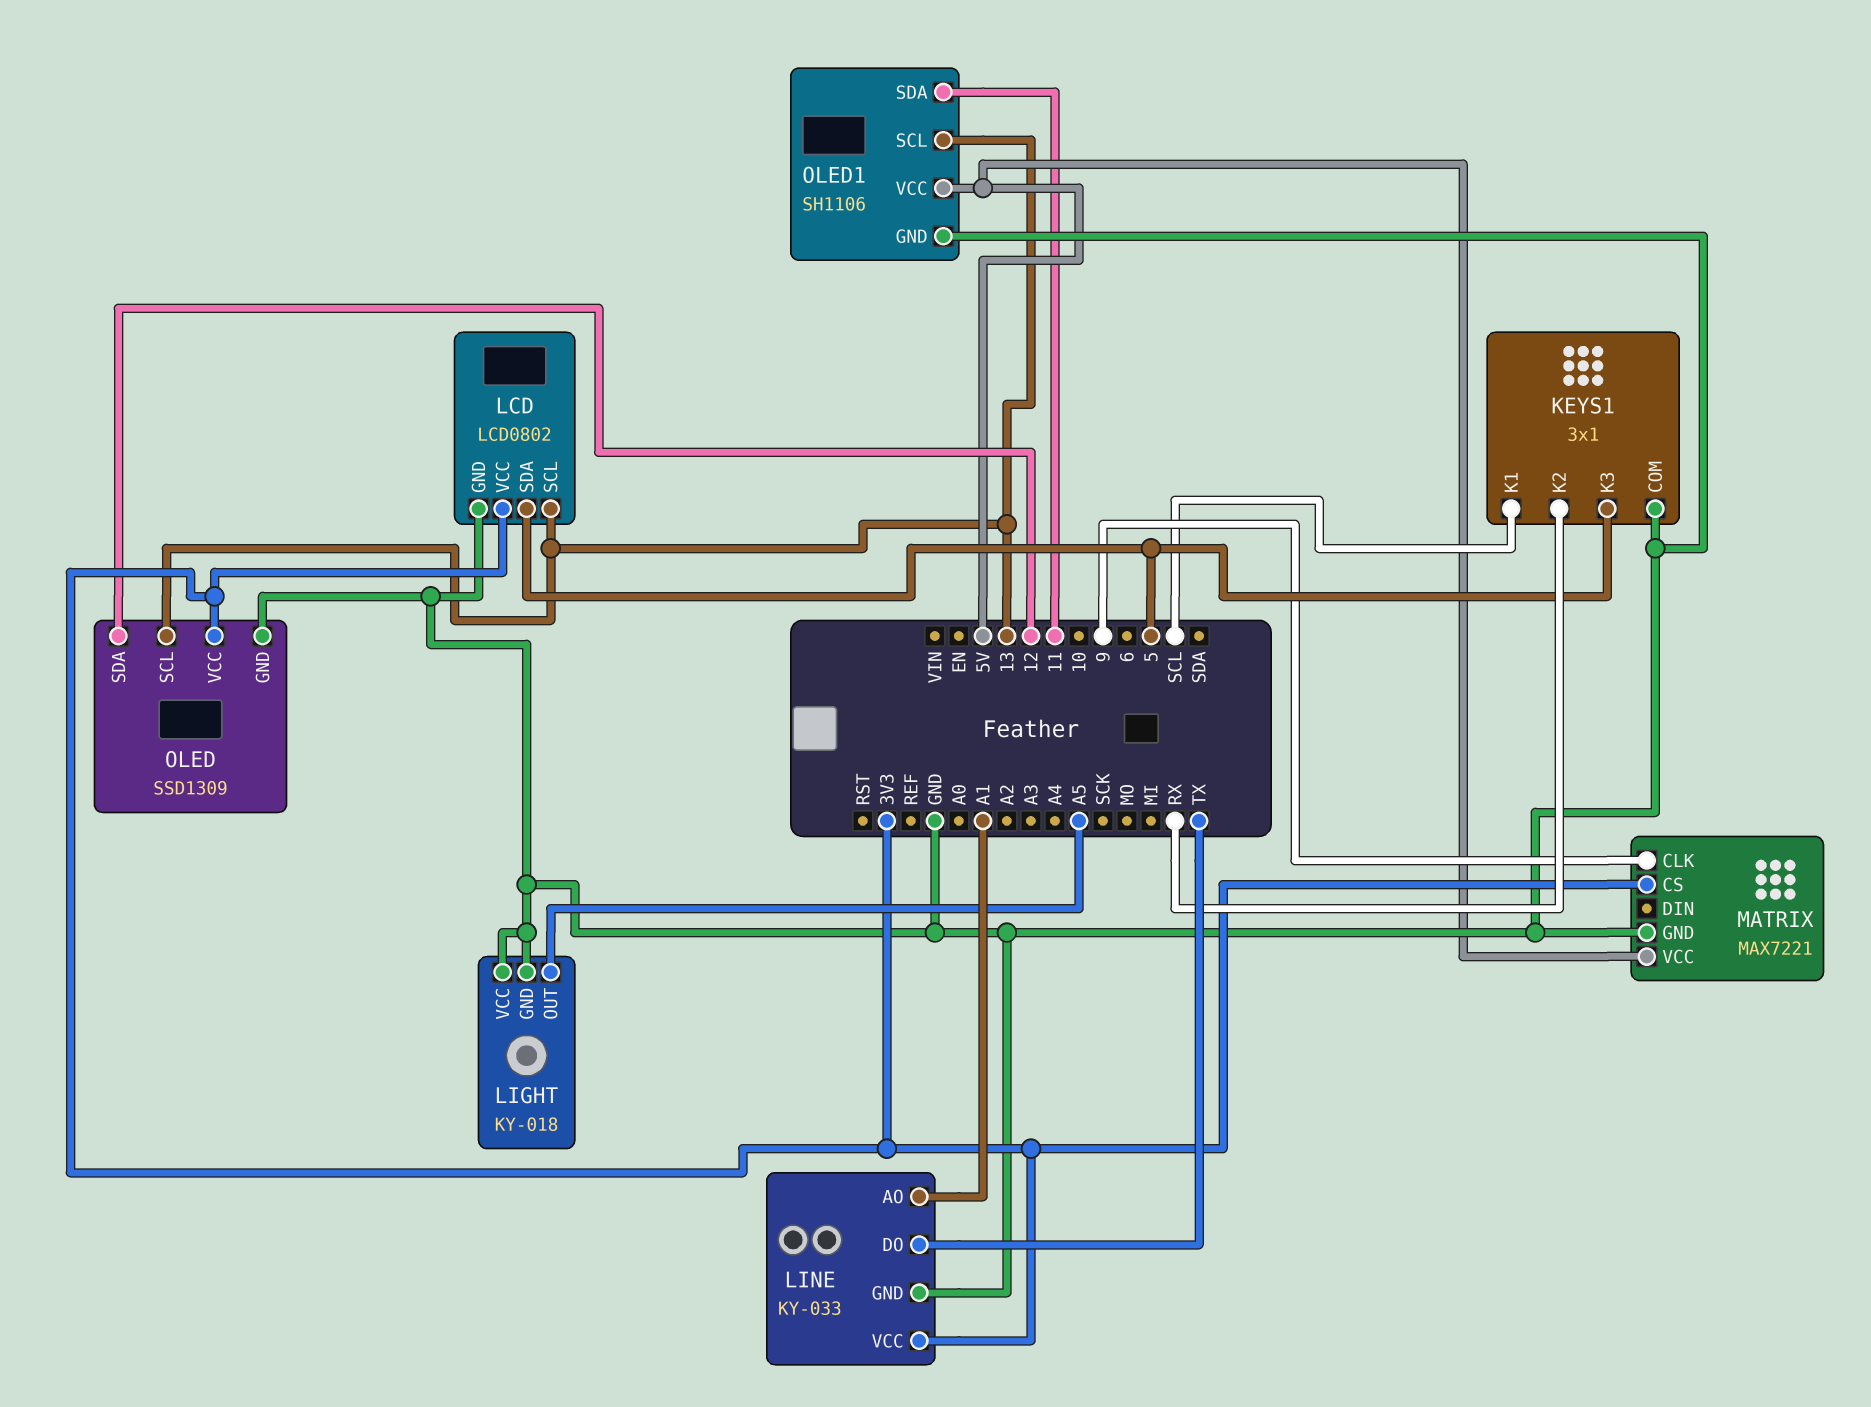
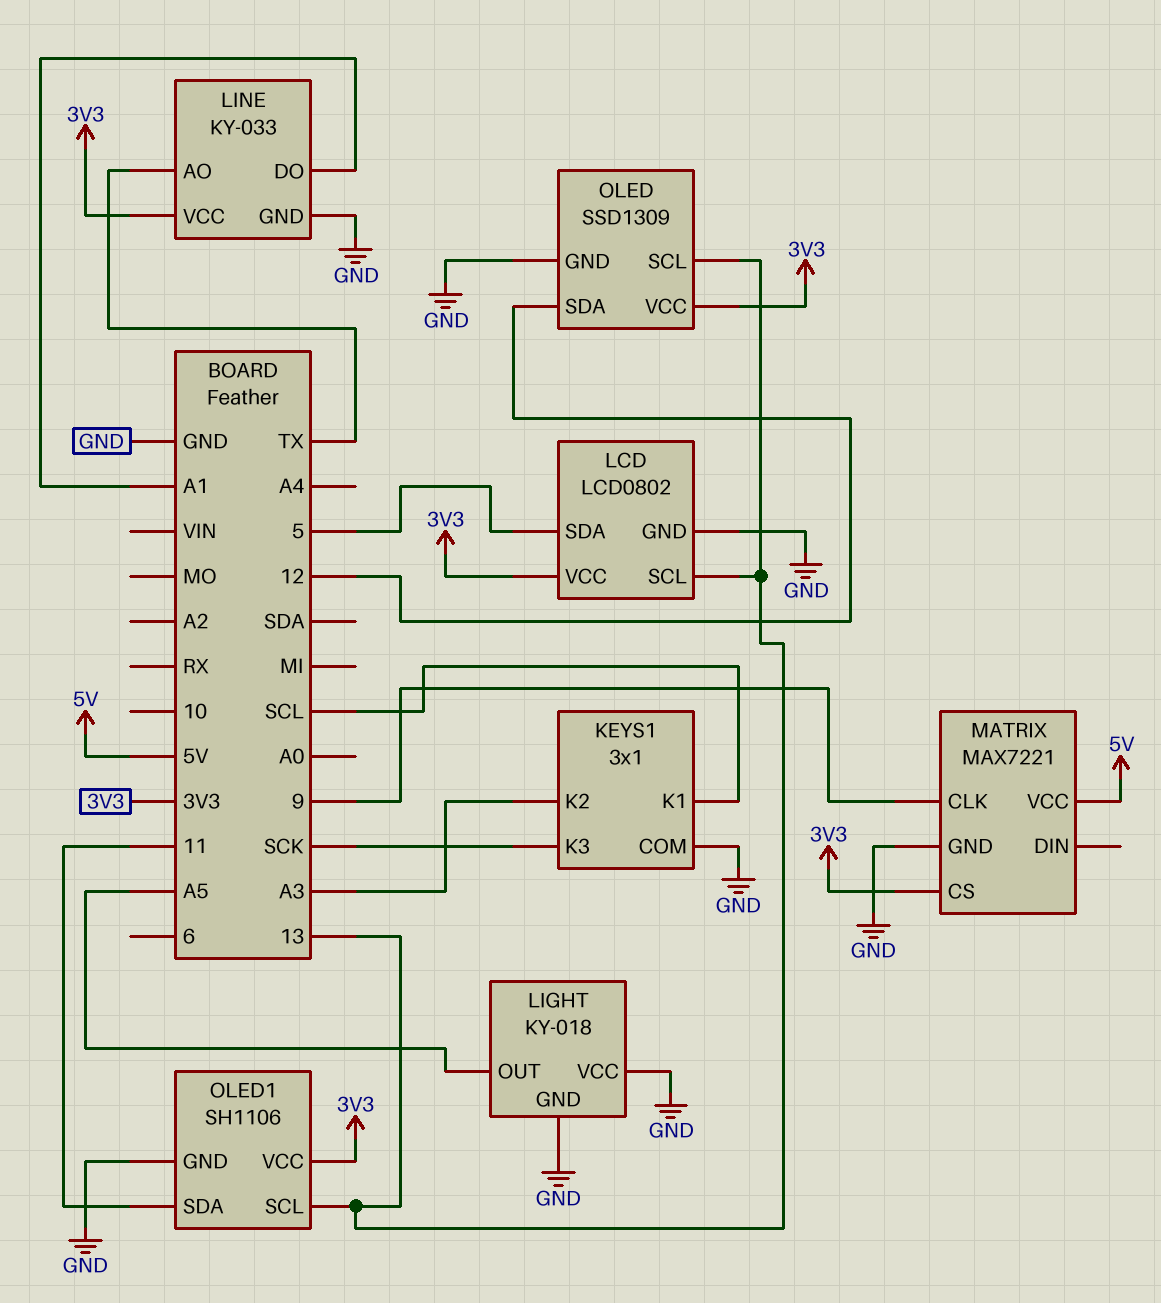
KEYS1 pin K2: RX -> A3
KEYS1 pin K3: 5 -> SCK
LINE pin AO: A1 -> TX
LINE pin DO: TX -> A1
OLED1 pin VCC: 5V -> 3V3

